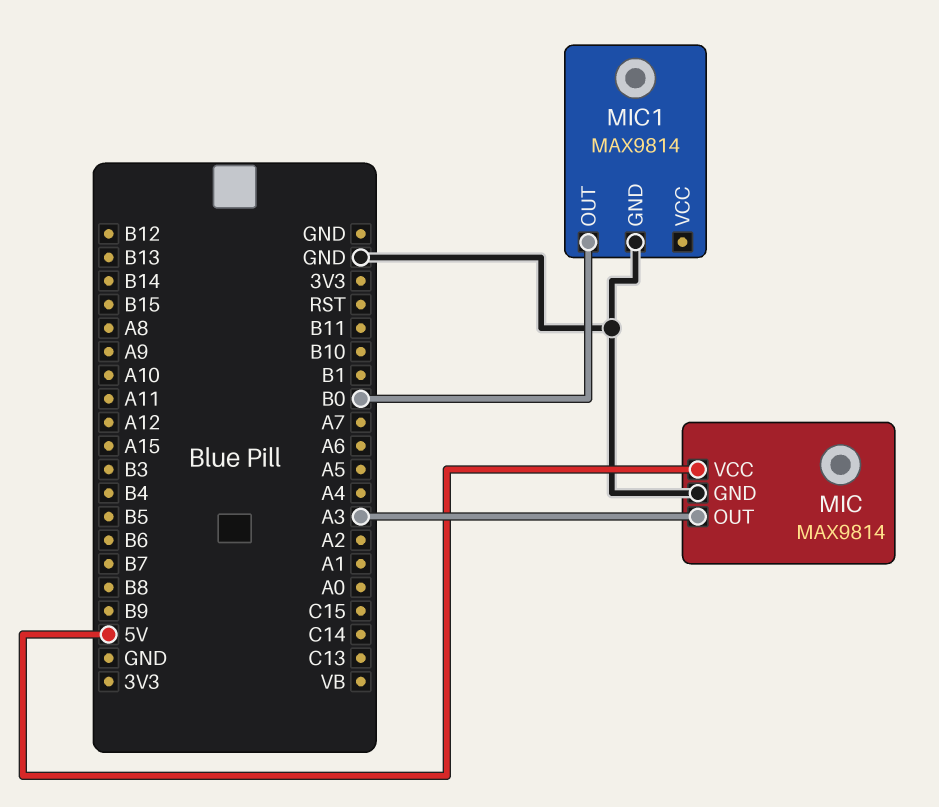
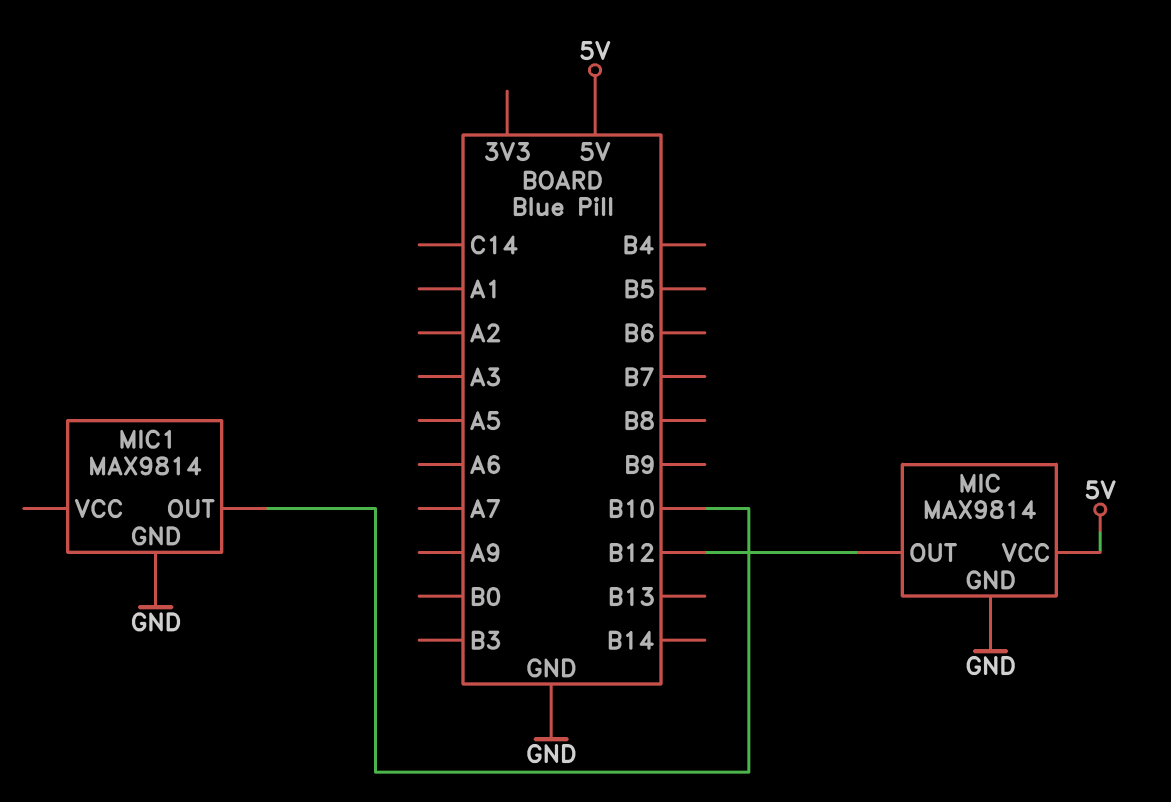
MIC pin OUT: A3 -> B12
MIC1 pin OUT: B0 -> B10

